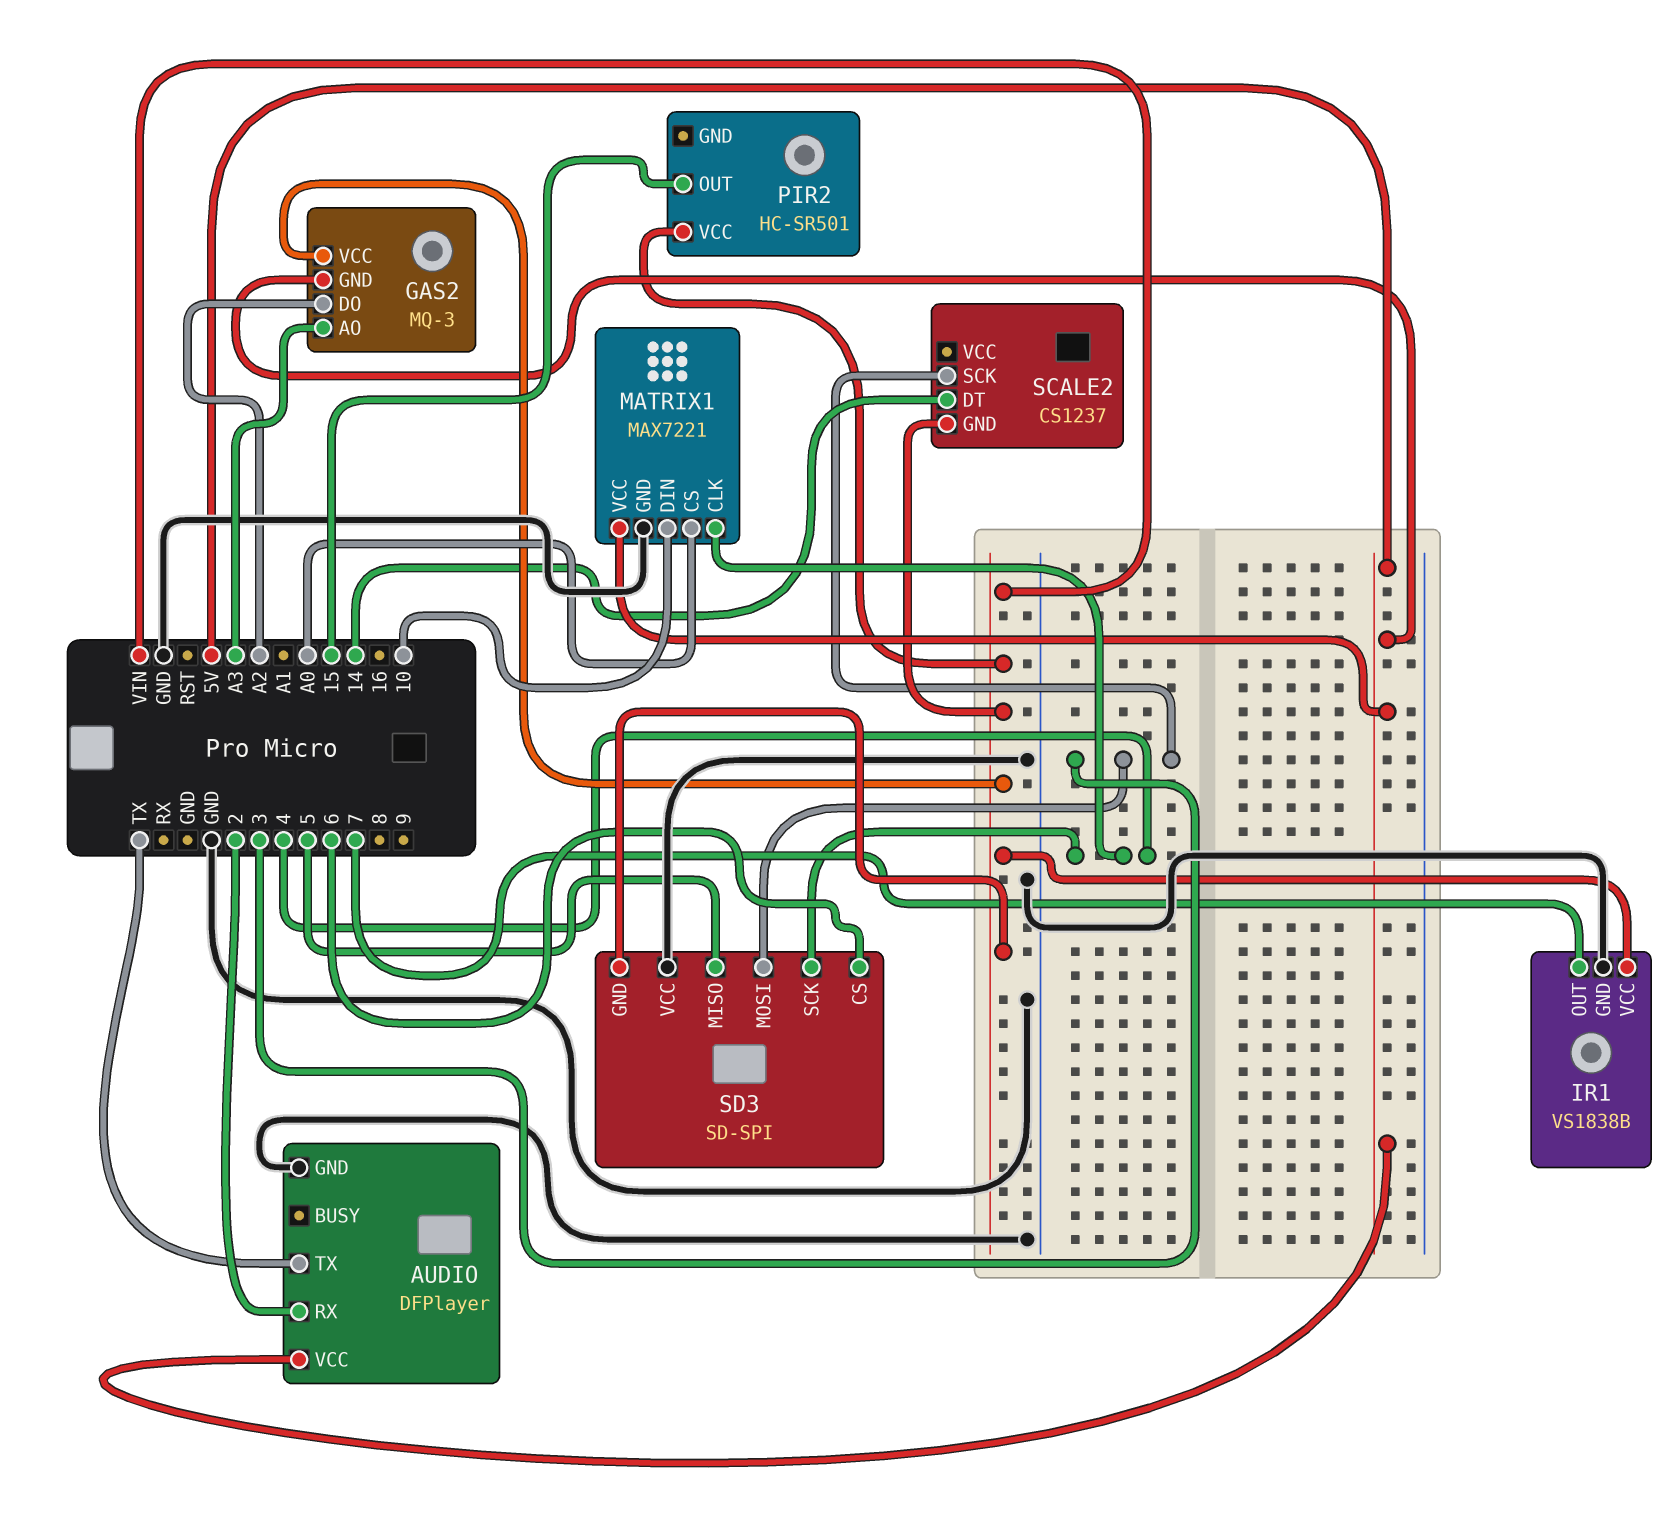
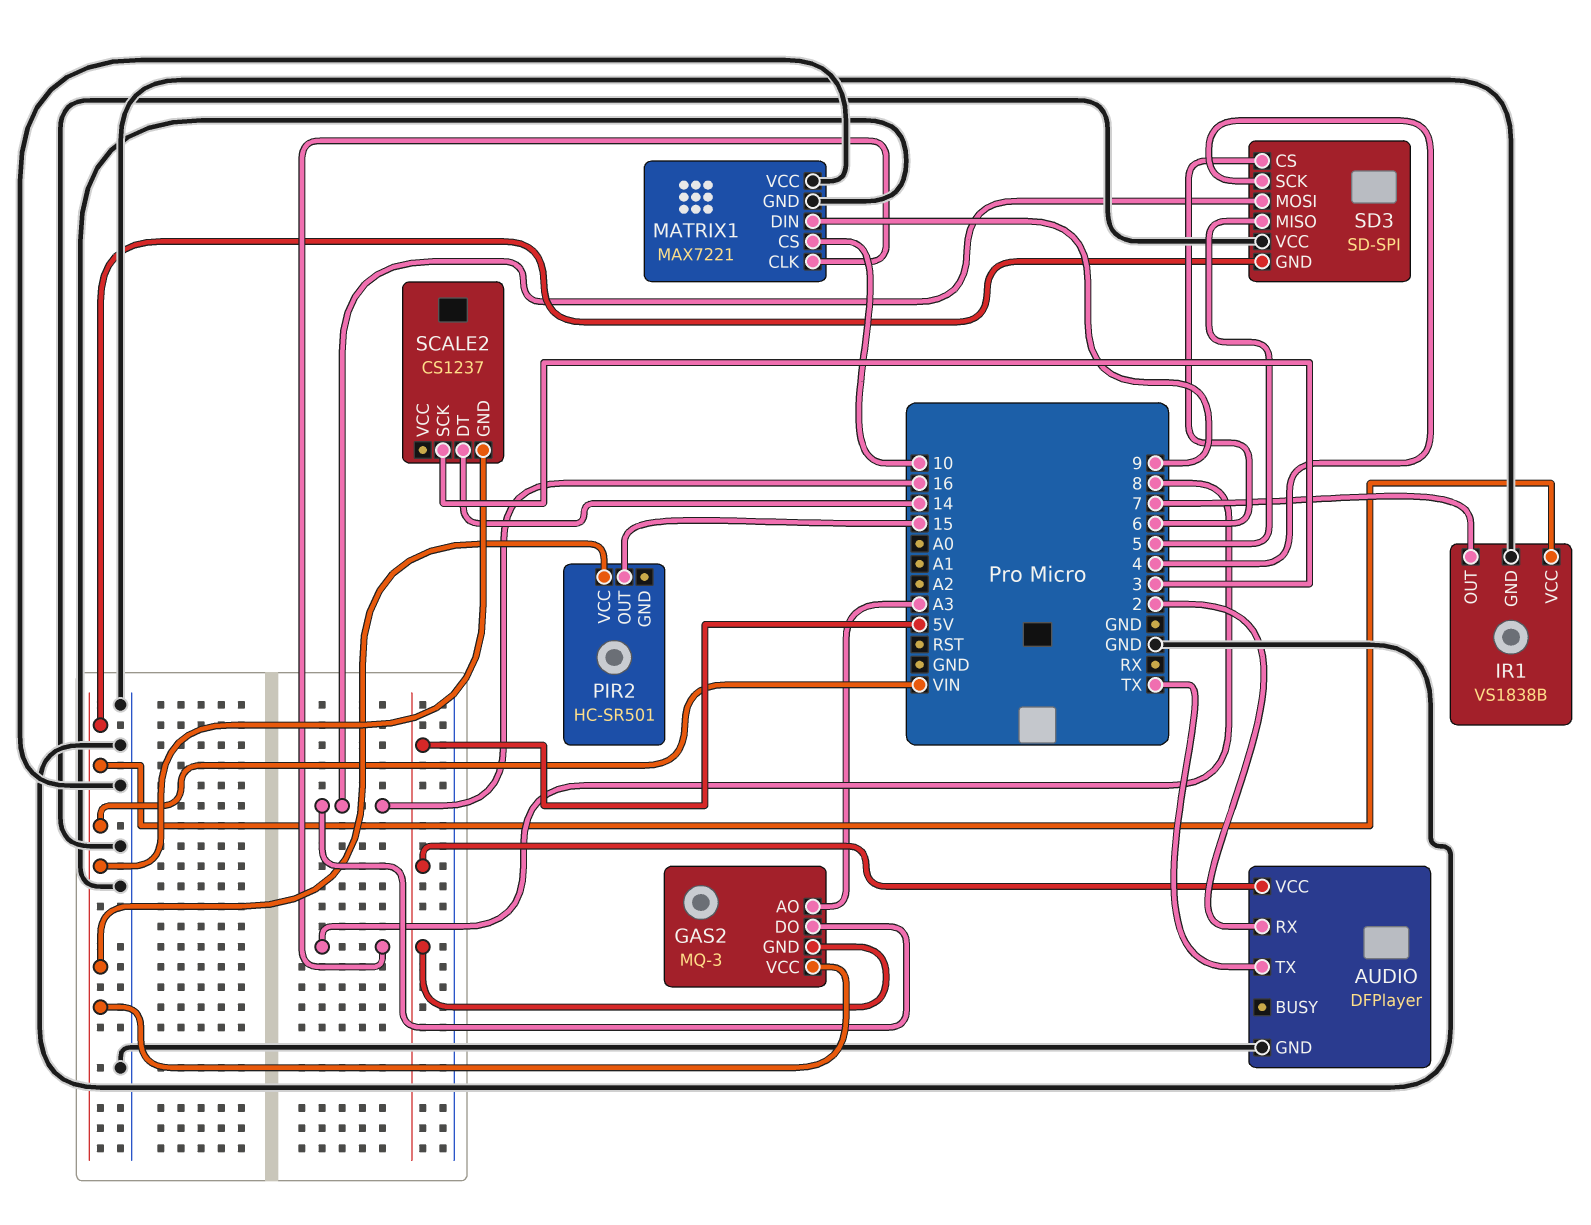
GAS2 pin DO: A2 -> 16
MATRIX1 pin CLK: 4 -> 8
MATRIX1 pin CS: A0 -> 10
MATRIX1 pin DIN: 10 -> 9
MATRIX1 pin VCC: 5V -> GND
SD3 pin MOSI: 3 -> 16

